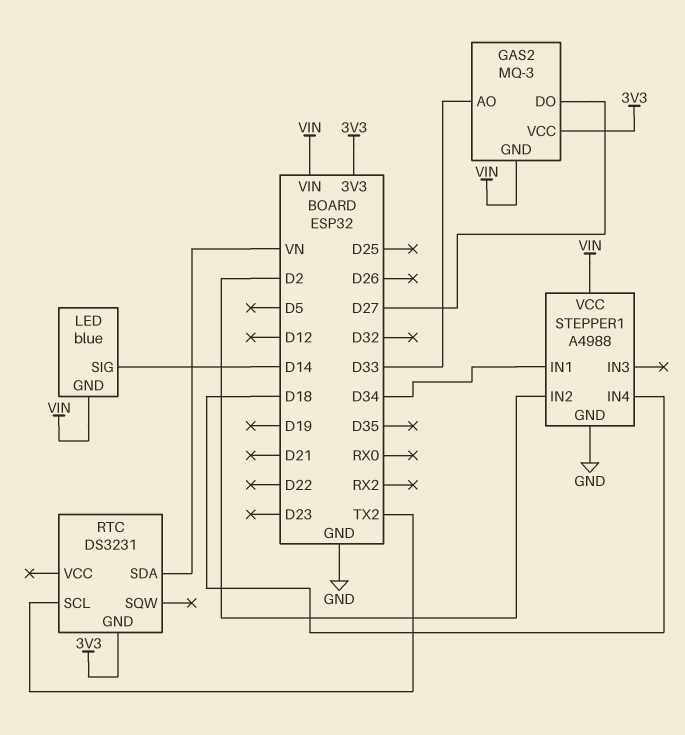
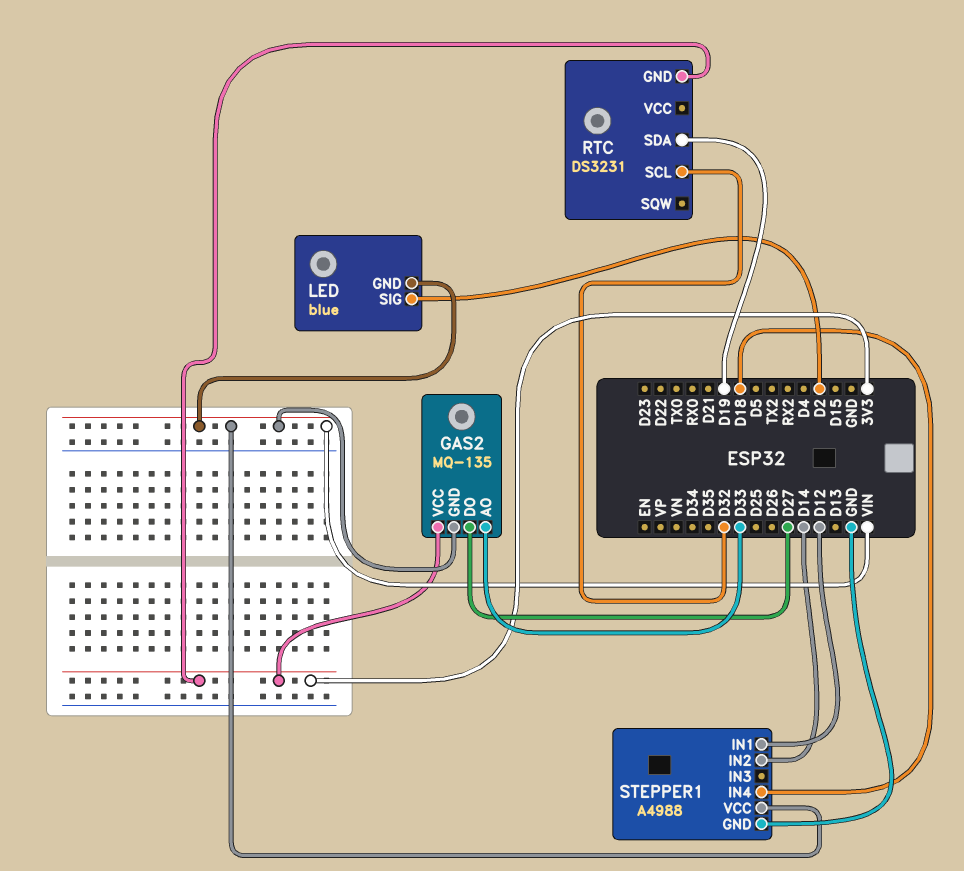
GAS2: MQ-3 -> MQ-135
LED pin SIG: D14 -> D2
RTC pin SCL: TX2 -> D32
RTC pin SDA: VN -> D19
STEPPER1 pin IN1: D34 -> D12
STEPPER1 pin IN2: D2 -> D14

